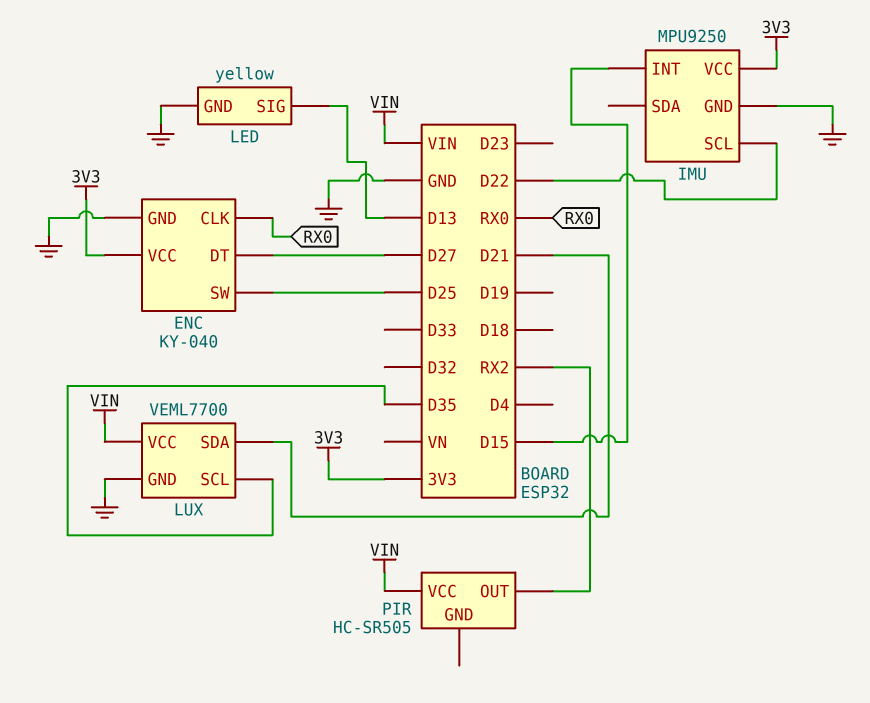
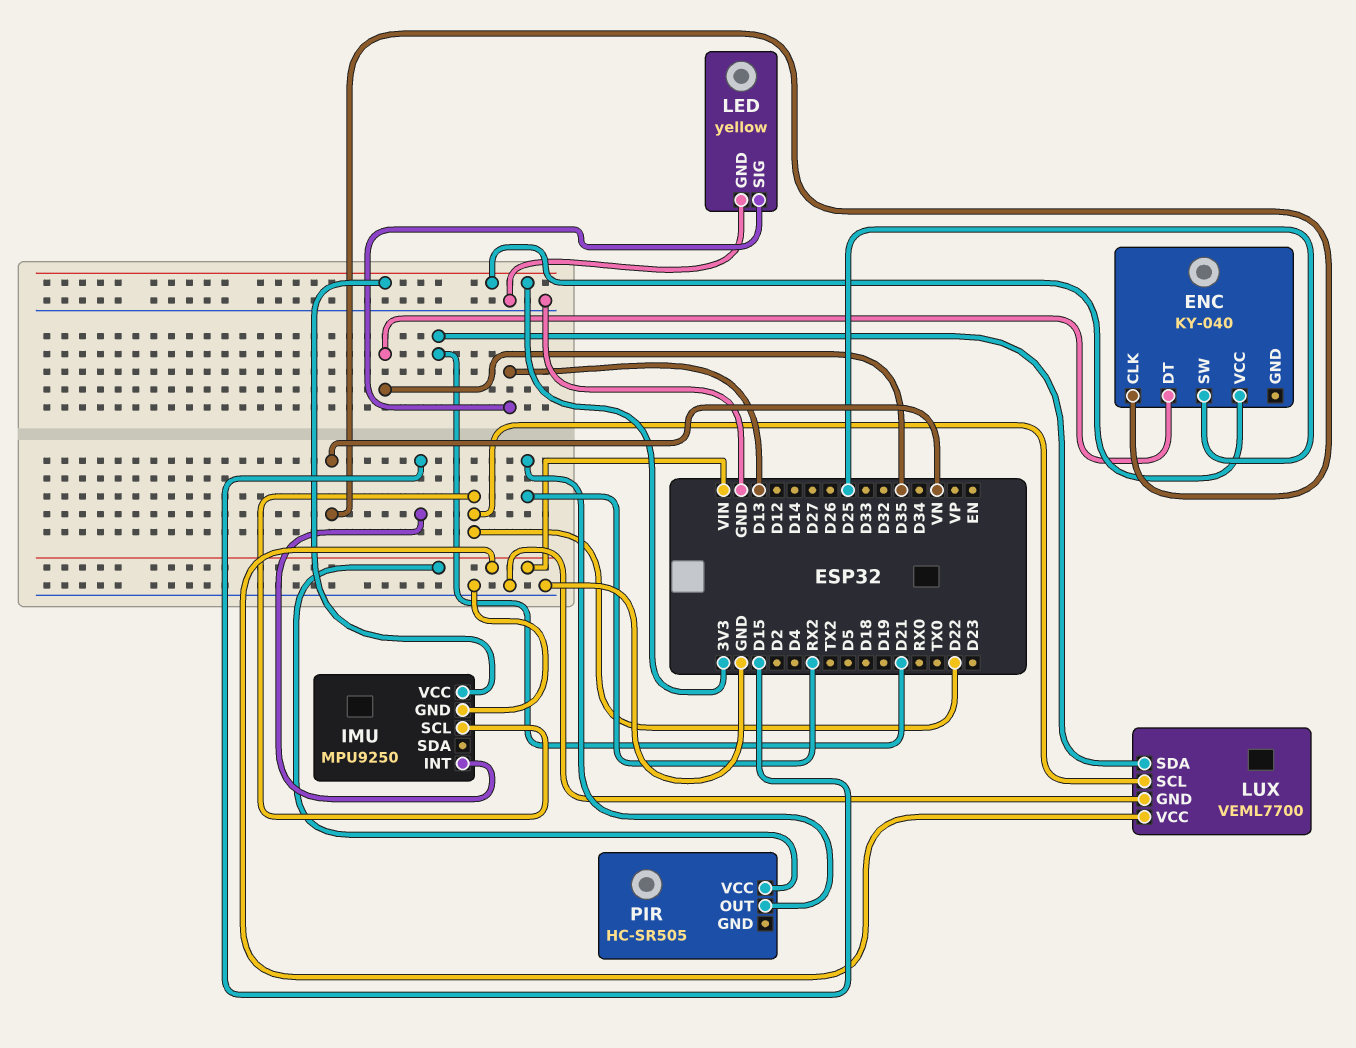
ENC pin CLK: RX0 -> VN
ENC pin DT: D27 -> D35
ENC pin GND: GND -> none
LUX pin SCL: D35 -> D22

